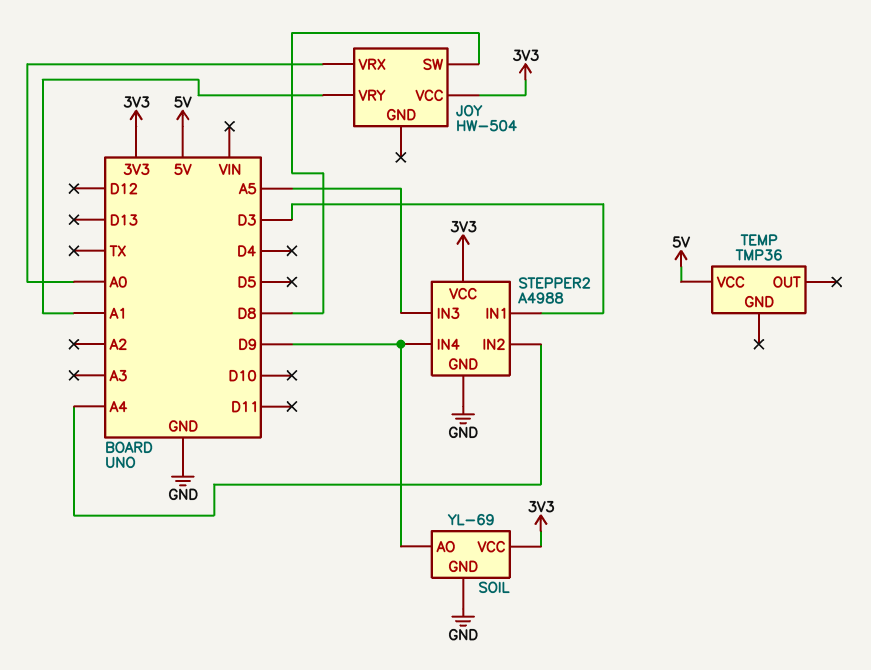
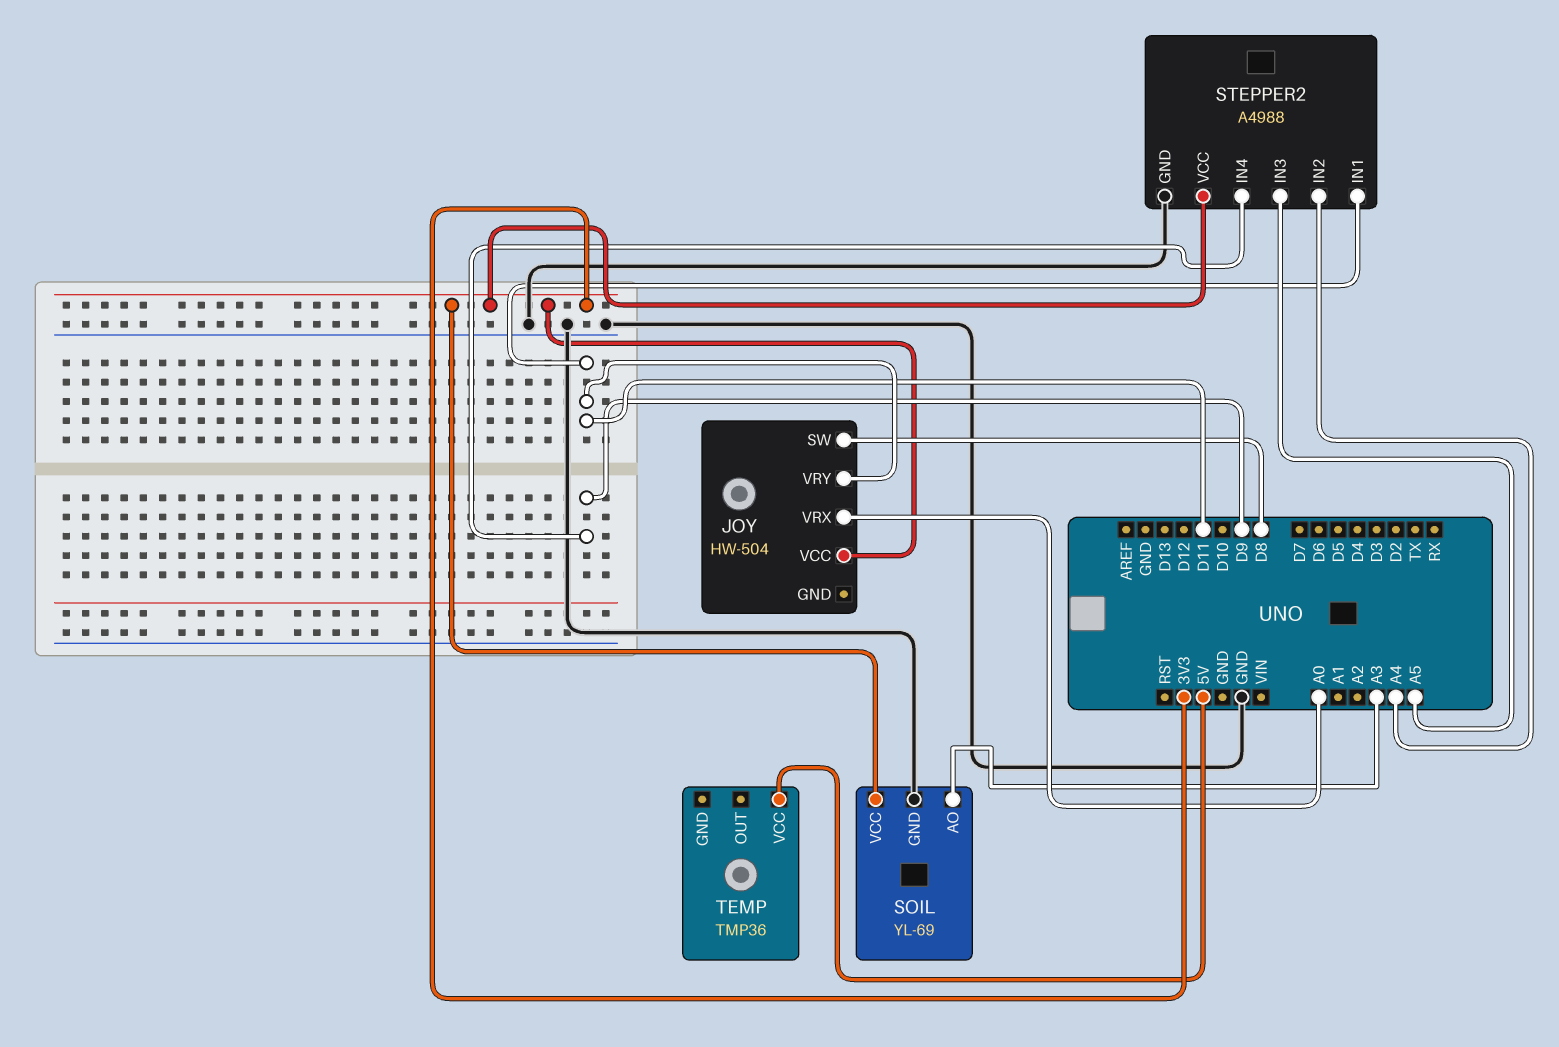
JOY pin VRY: A1 -> D11
SOIL pin AO: D9 -> A3
STEPPER2 pin IN1: D3 -> D11

